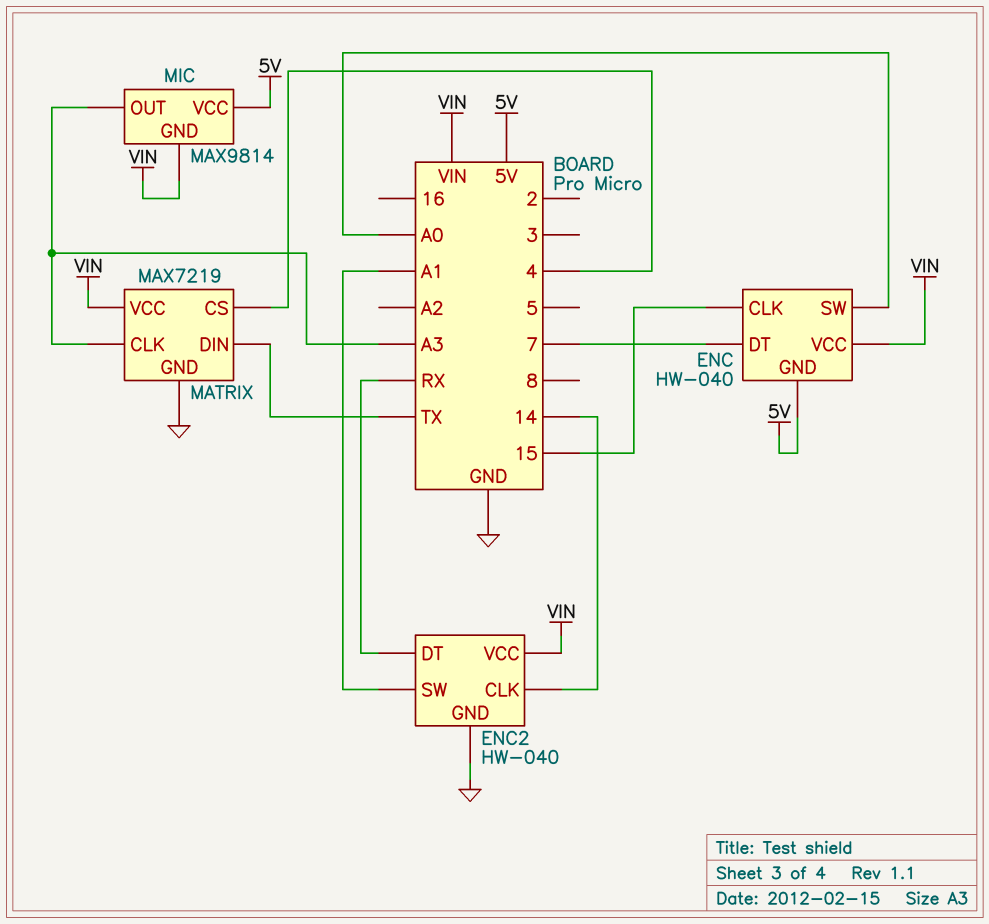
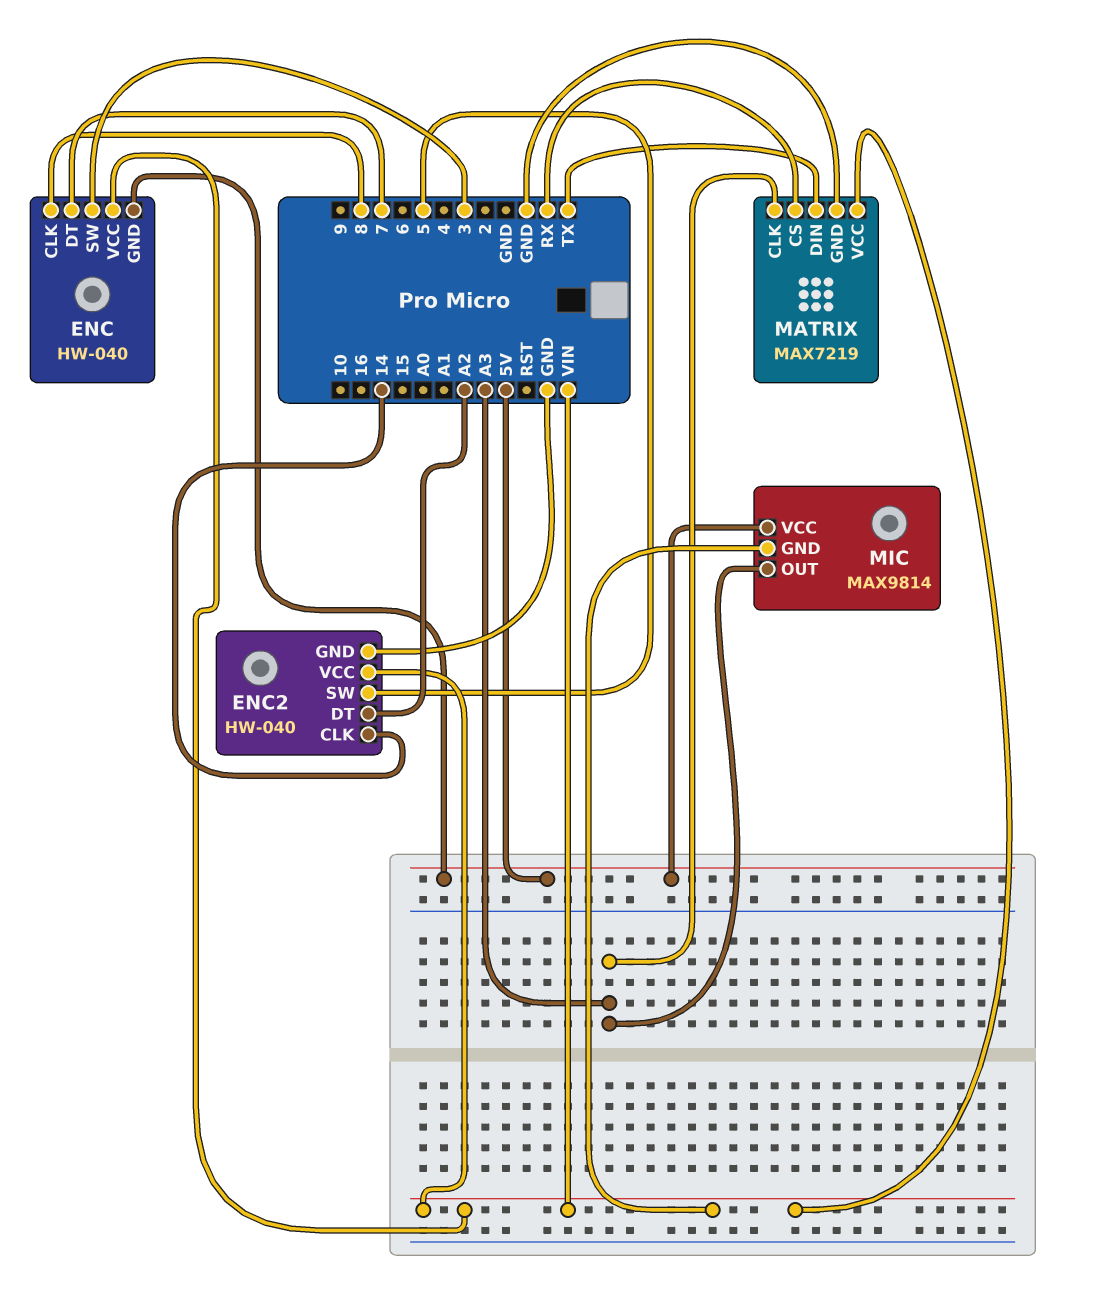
ENC pin CLK: 15 -> 8
ENC pin SW: A0 -> 3
ENC2 pin DT: RX -> A2
ENC2 pin SW: A1 -> 5
MATRIX pin CS: 4 -> RX

